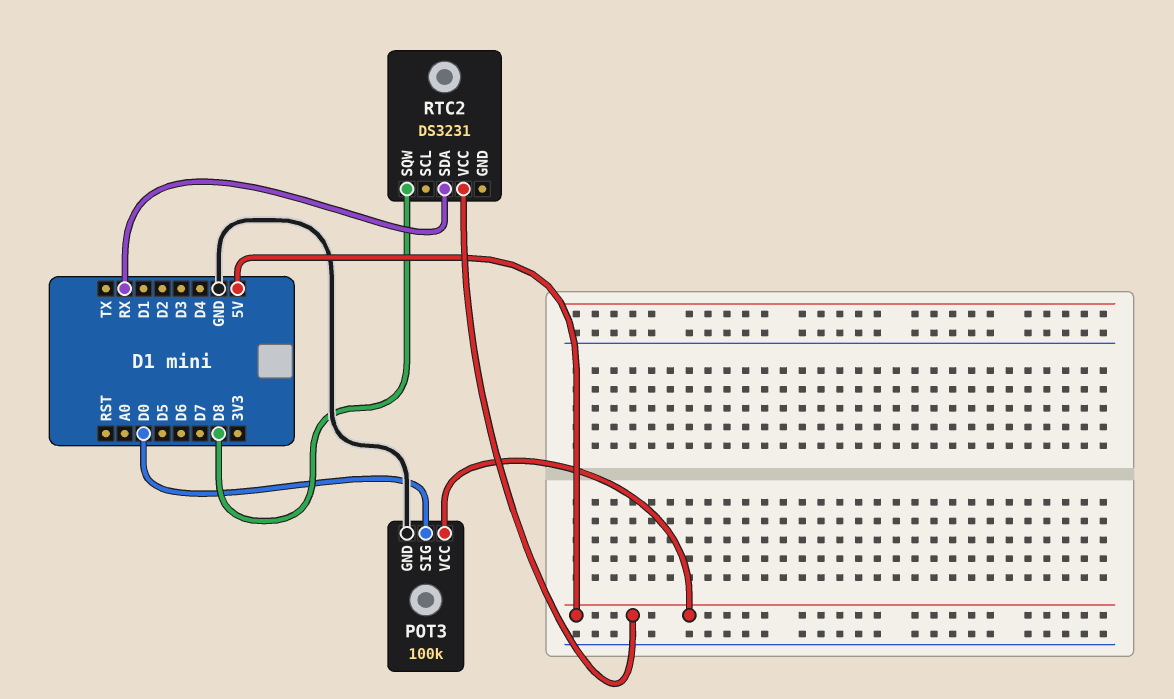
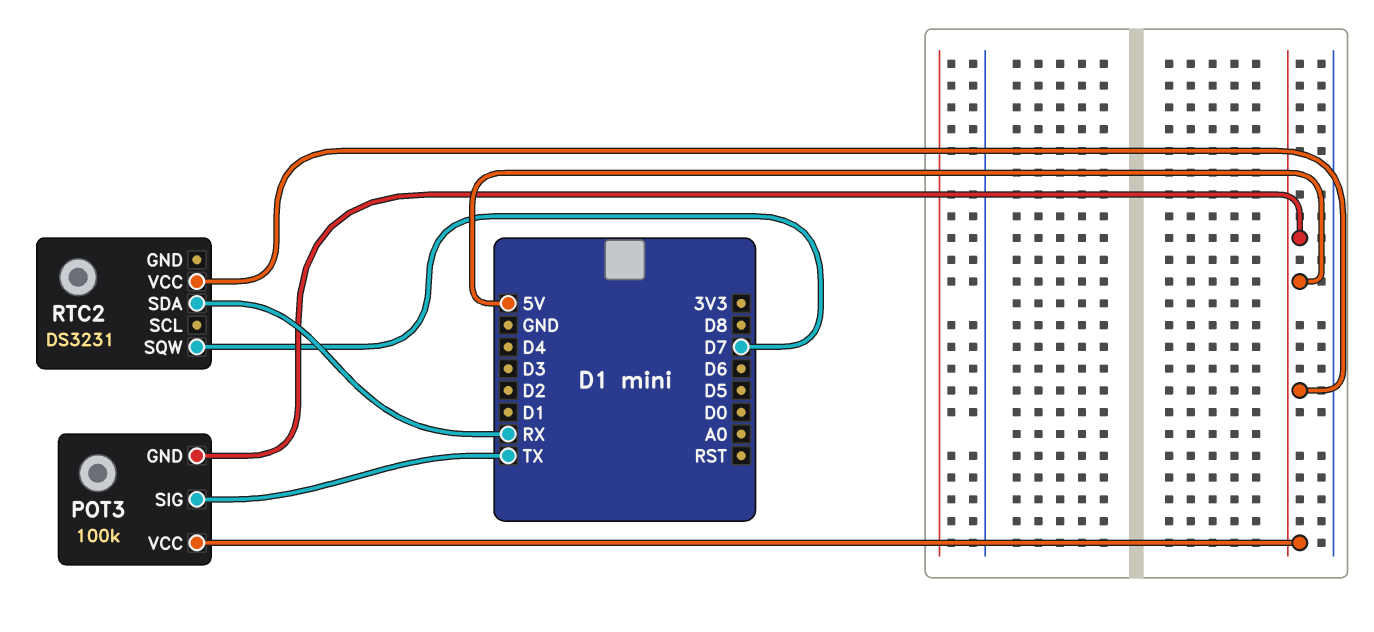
POT3 pin GND: GND -> 5V
POT3 pin SIG: D0 -> TX
RTC2 pin SQW: D8 -> D7

